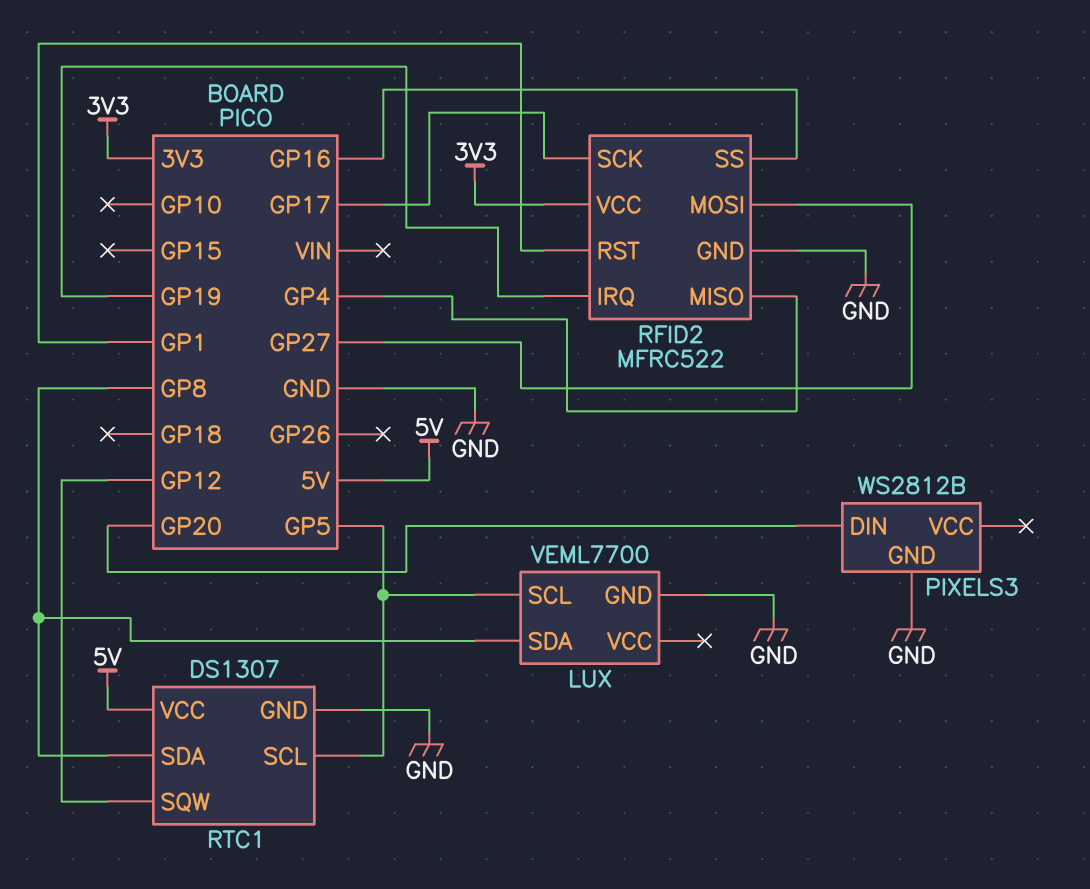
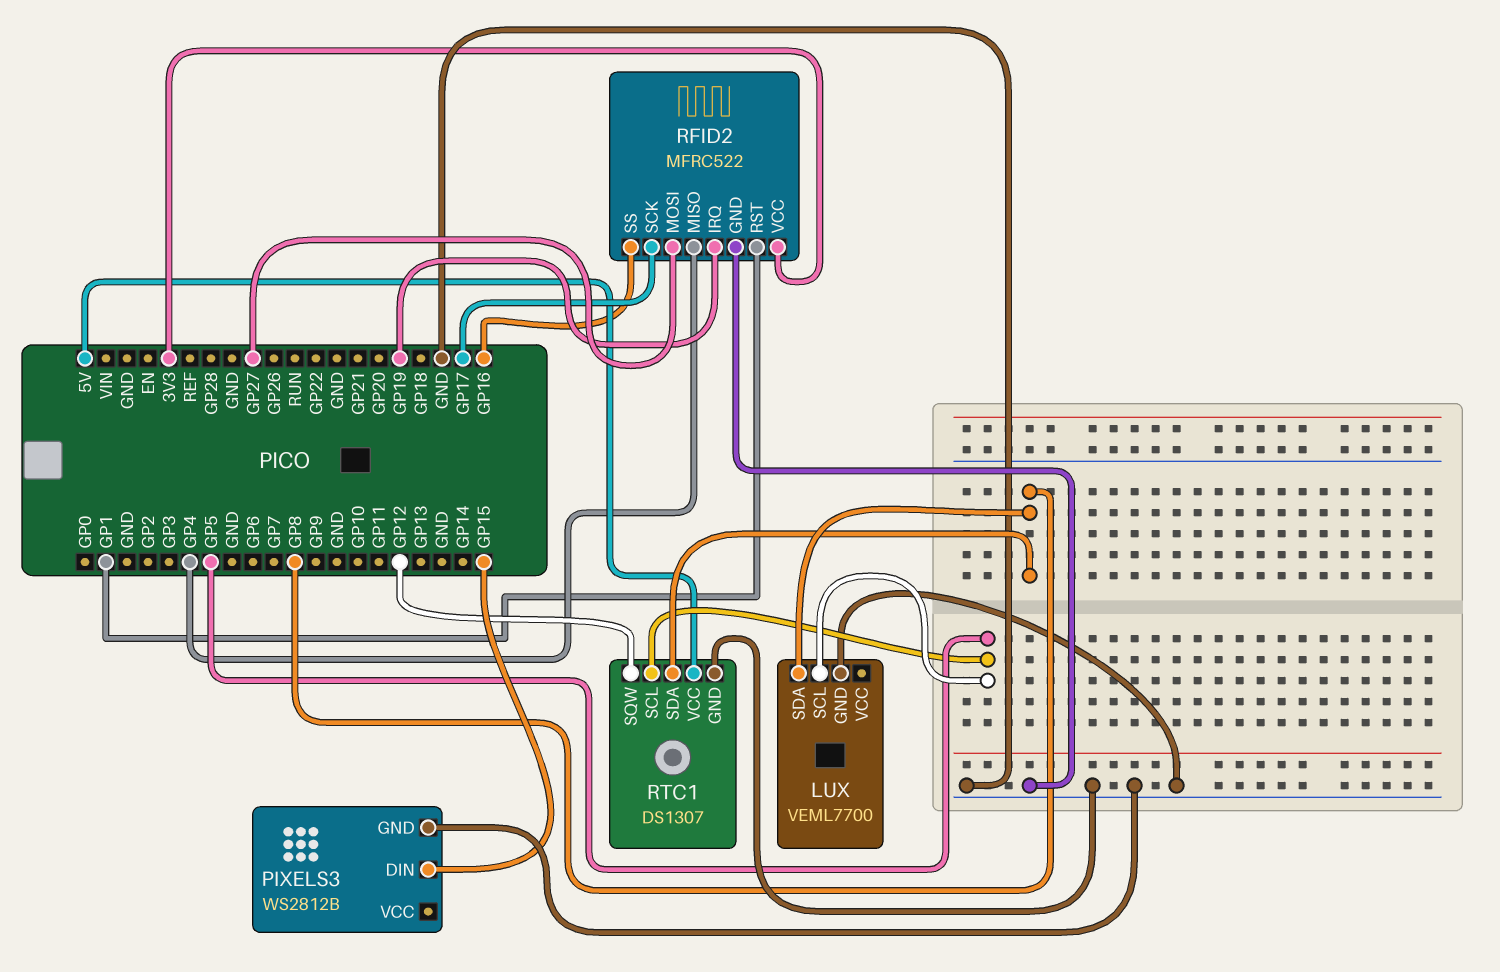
PIXELS3 pin DIN: GP20 -> GP15

